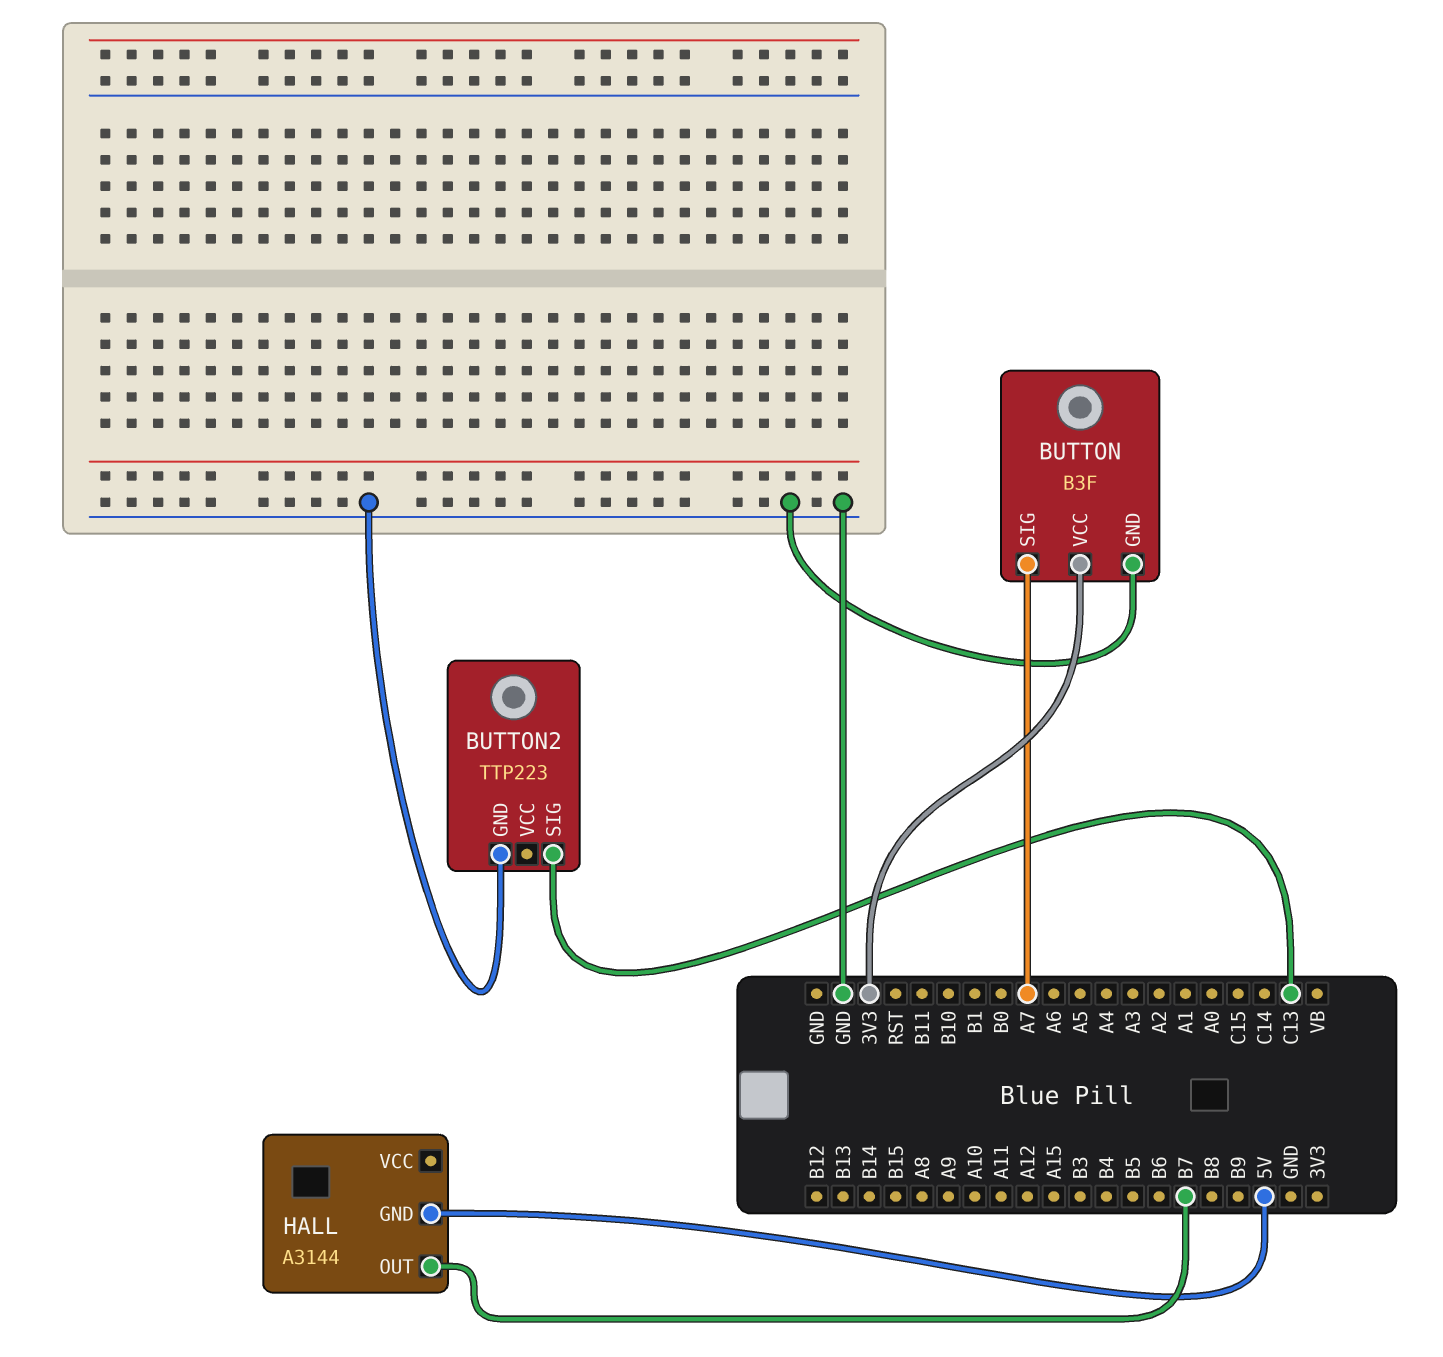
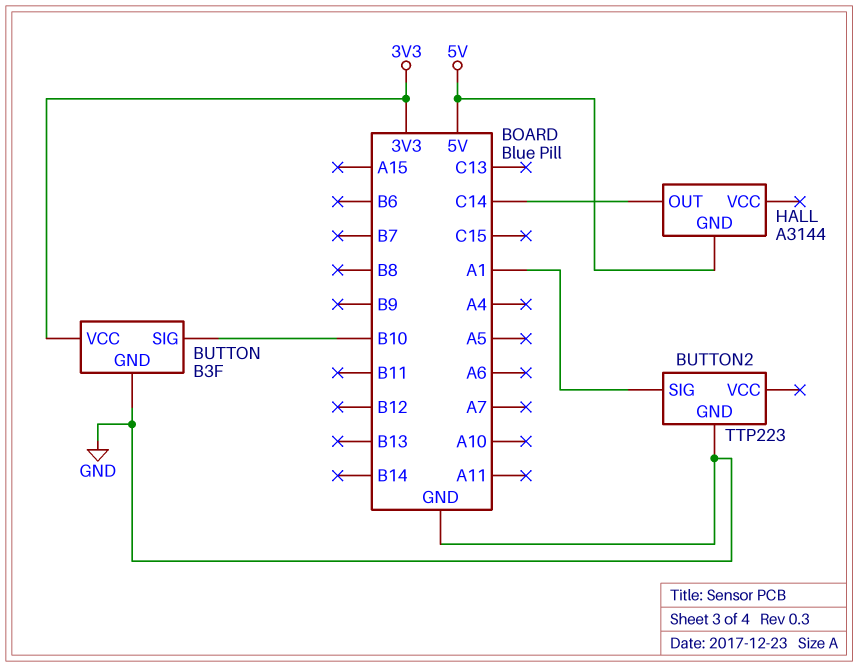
BUTTON pin SIG: A7 -> B10
BUTTON2 pin SIG: C13 -> A1
HALL pin OUT: B7 -> C14

